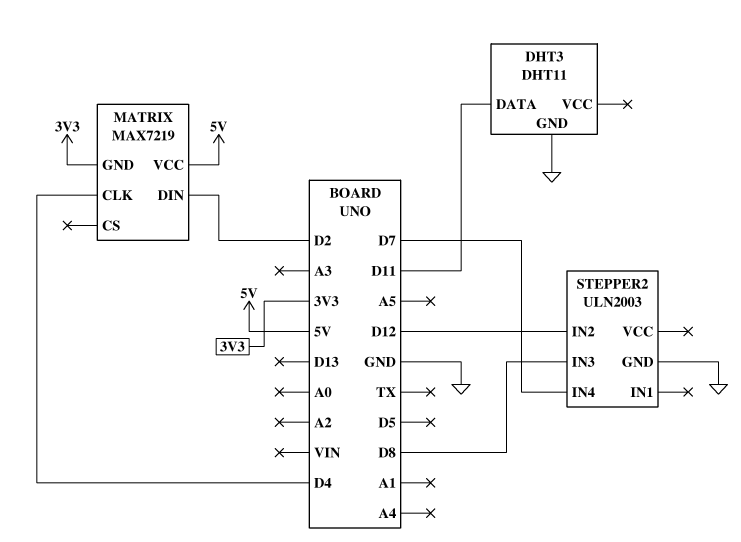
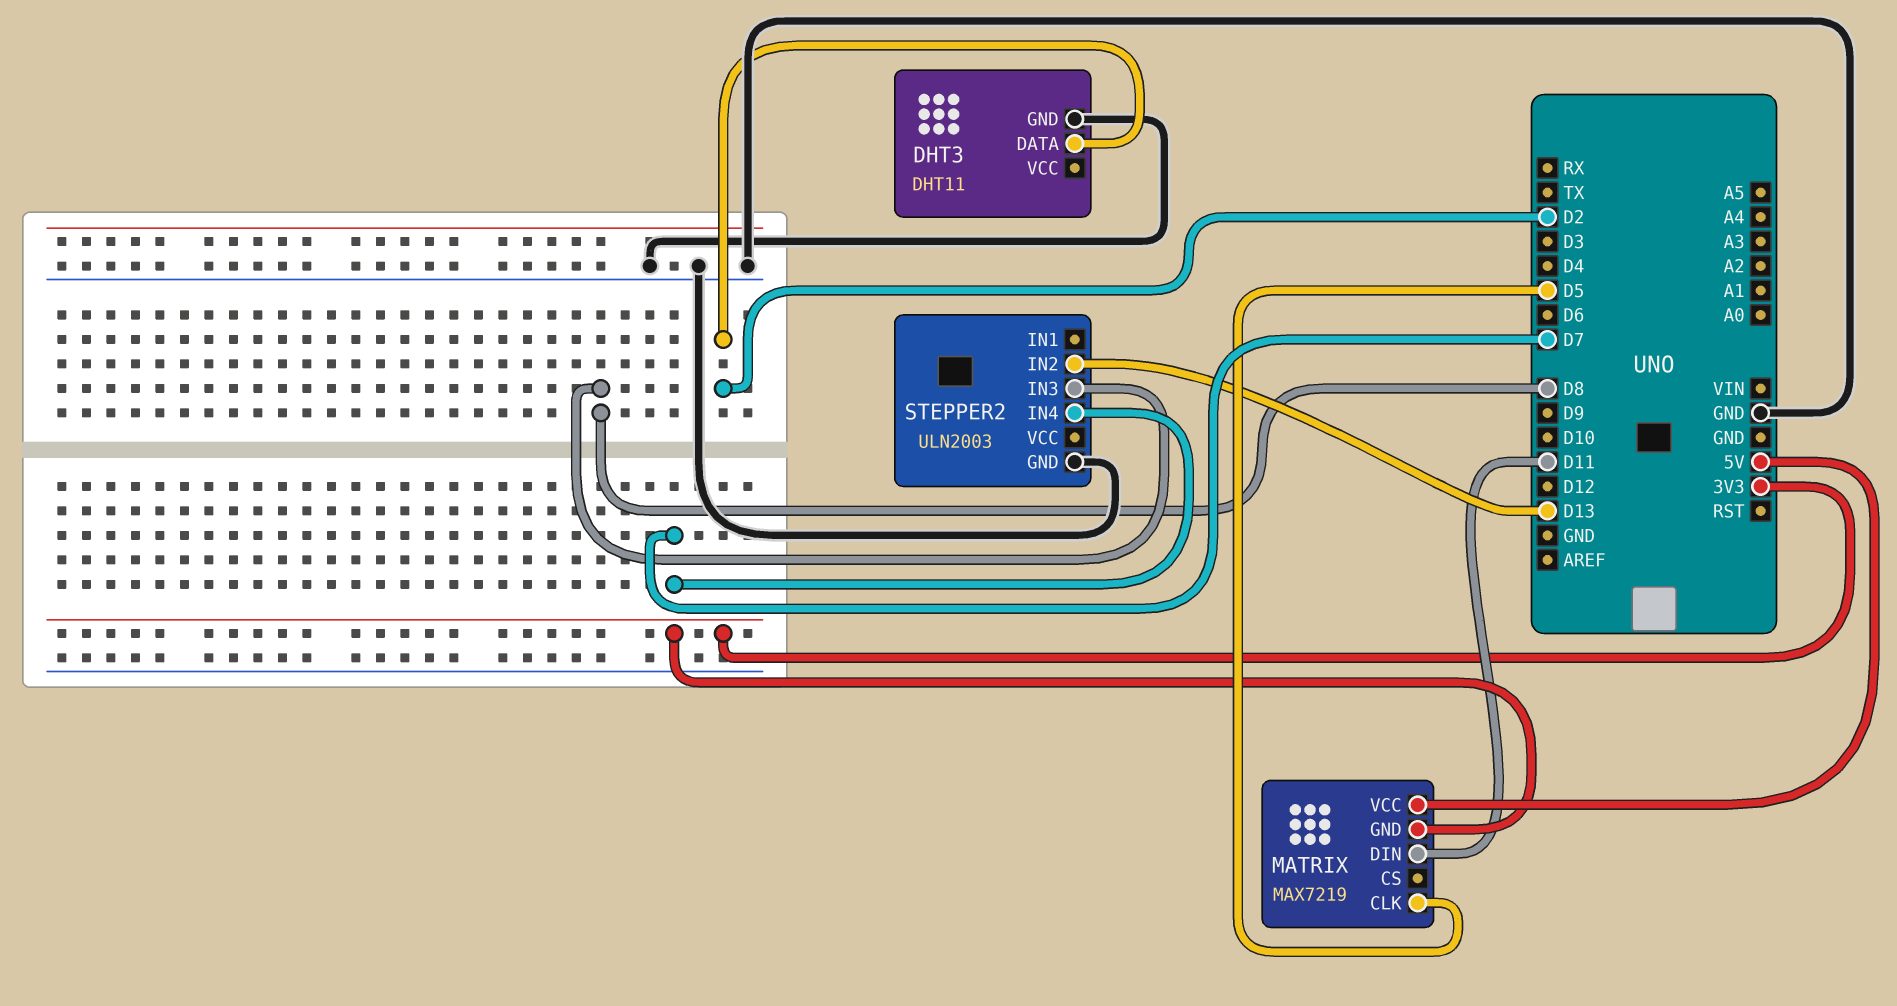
DHT3 pin DATA: D11 -> D2
MATRIX pin CLK: D4 -> D5
MATRIX pin DIN: D2 -> D11
STEPPER2 pin IN2: D12 -> D13

